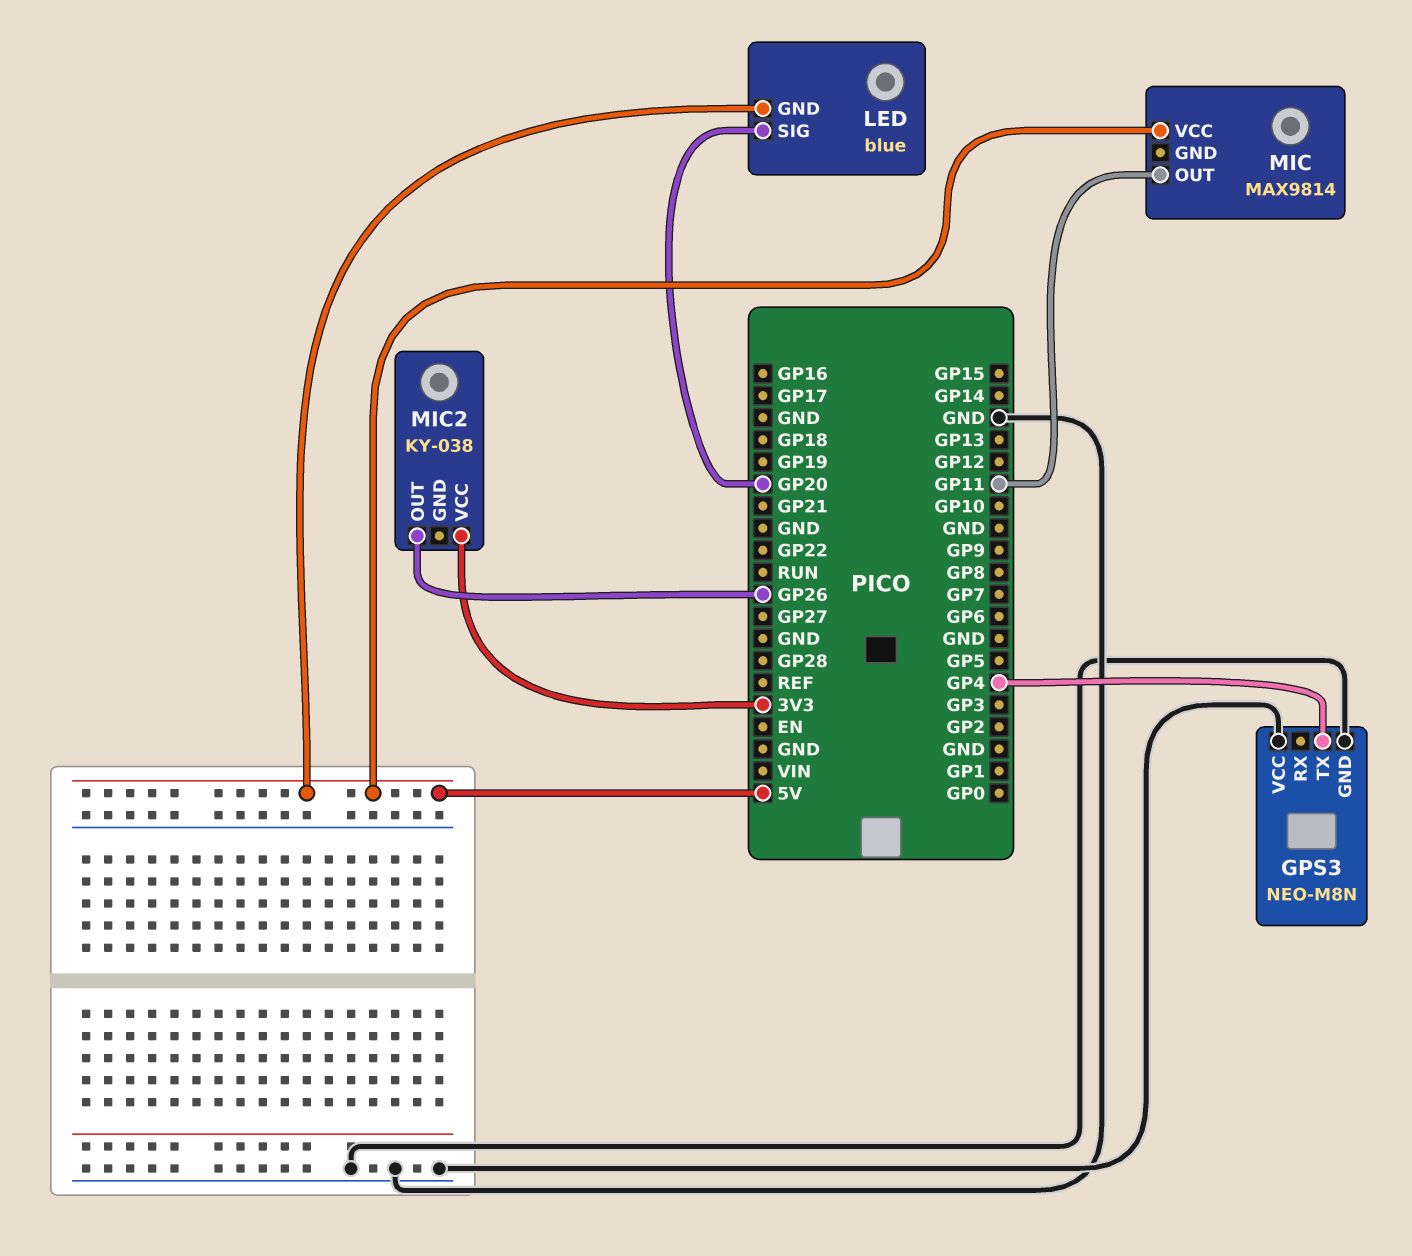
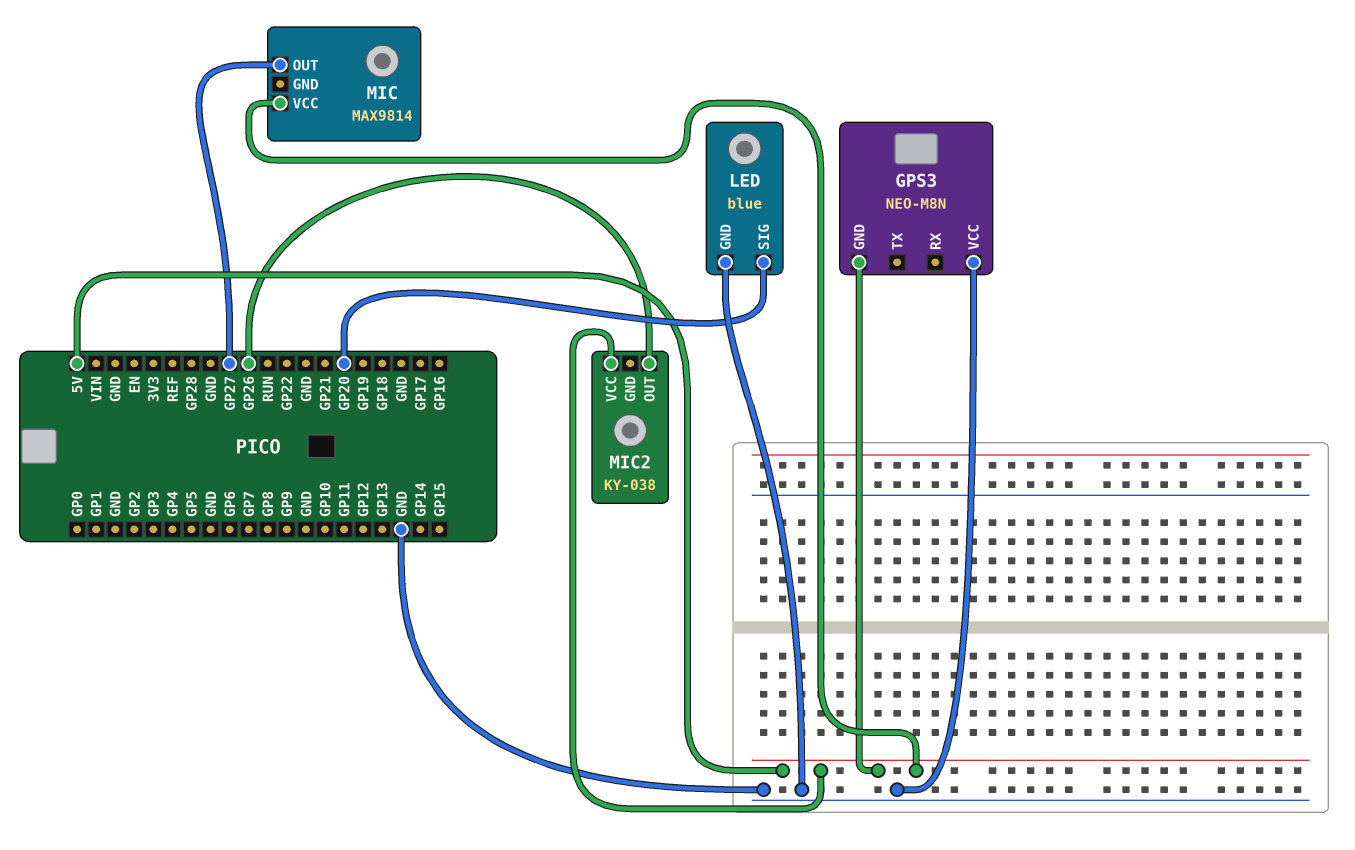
GPS3 pin GND: GND -> 5V
GPS3 pin TX: GP4 -> none
LED pin GND: 5V -> GND
MIC pin OUT: GP11 -> GP27
MIC2 pin VCC: 3V3 -> 5V

